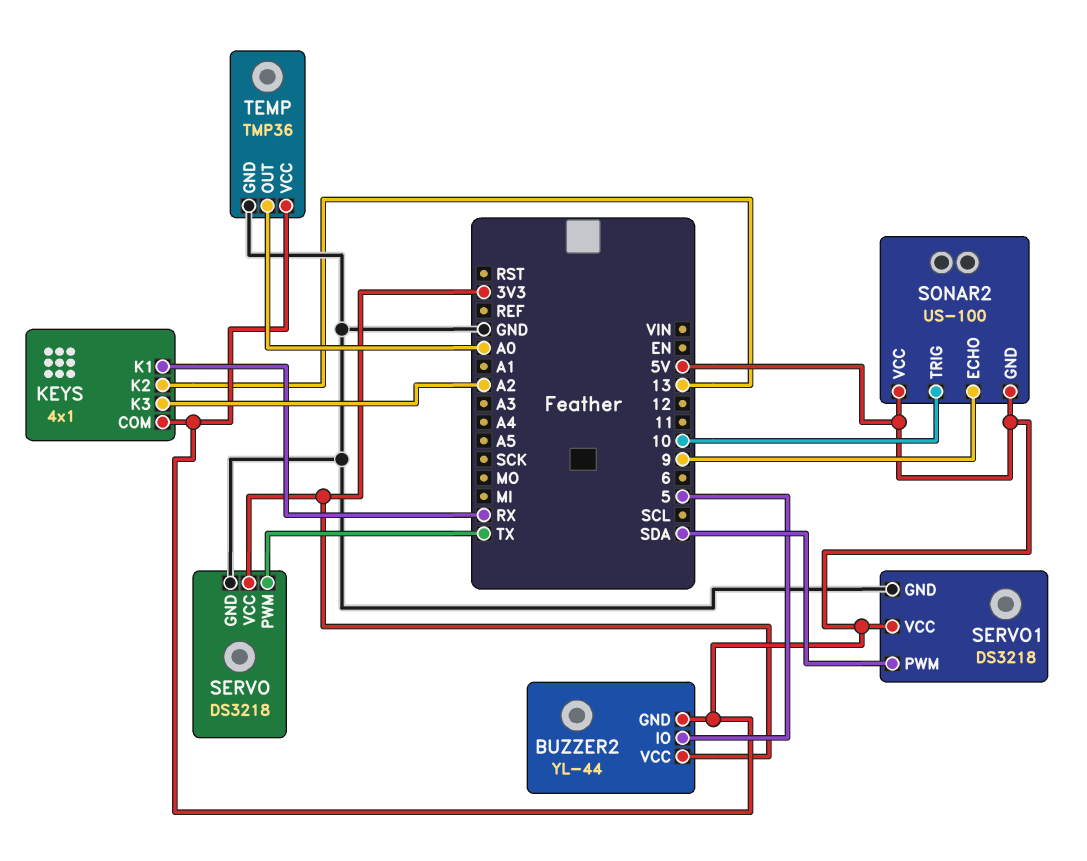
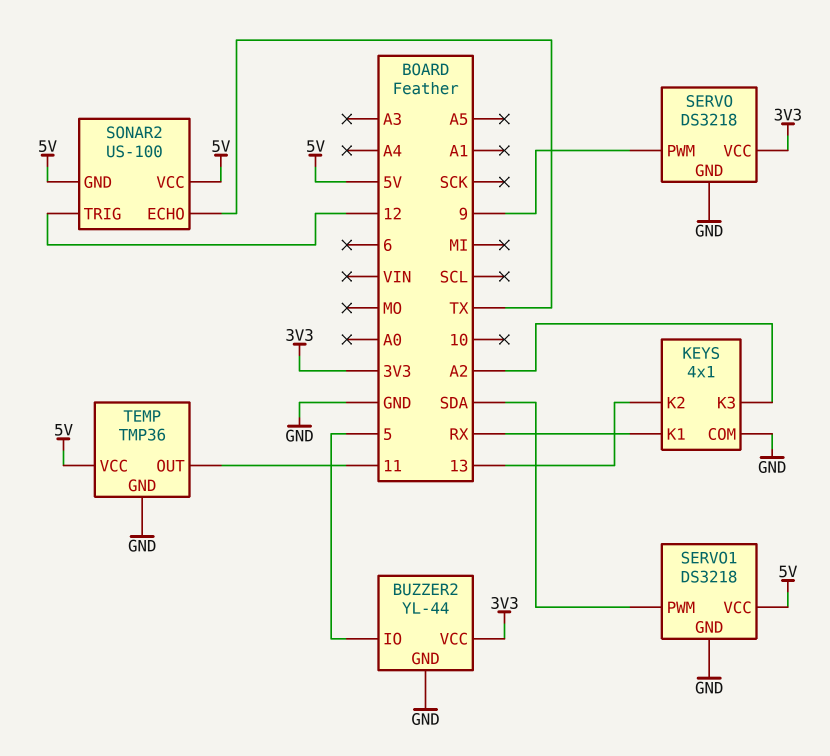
BUZZER2 pin GND: 5V -> GND
KEYS pin COM: 5V -> GND
SERVO pin PWM: TX -> 9
SONAR2 pin ECHO: 9 -> TX
SONAR2 pin TRIG: 10 -> 12
TEMP pin OUT: A0 -> 11

